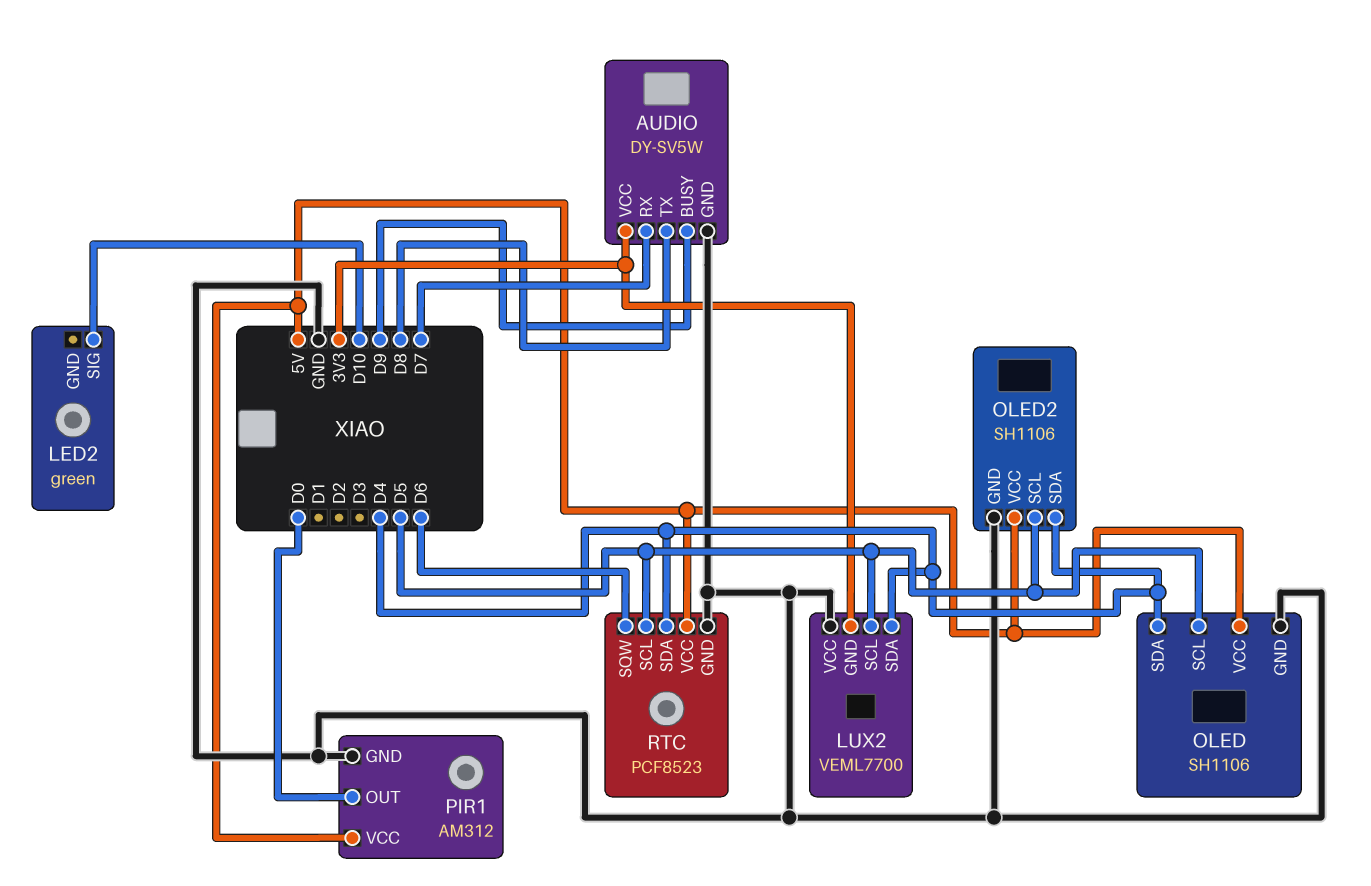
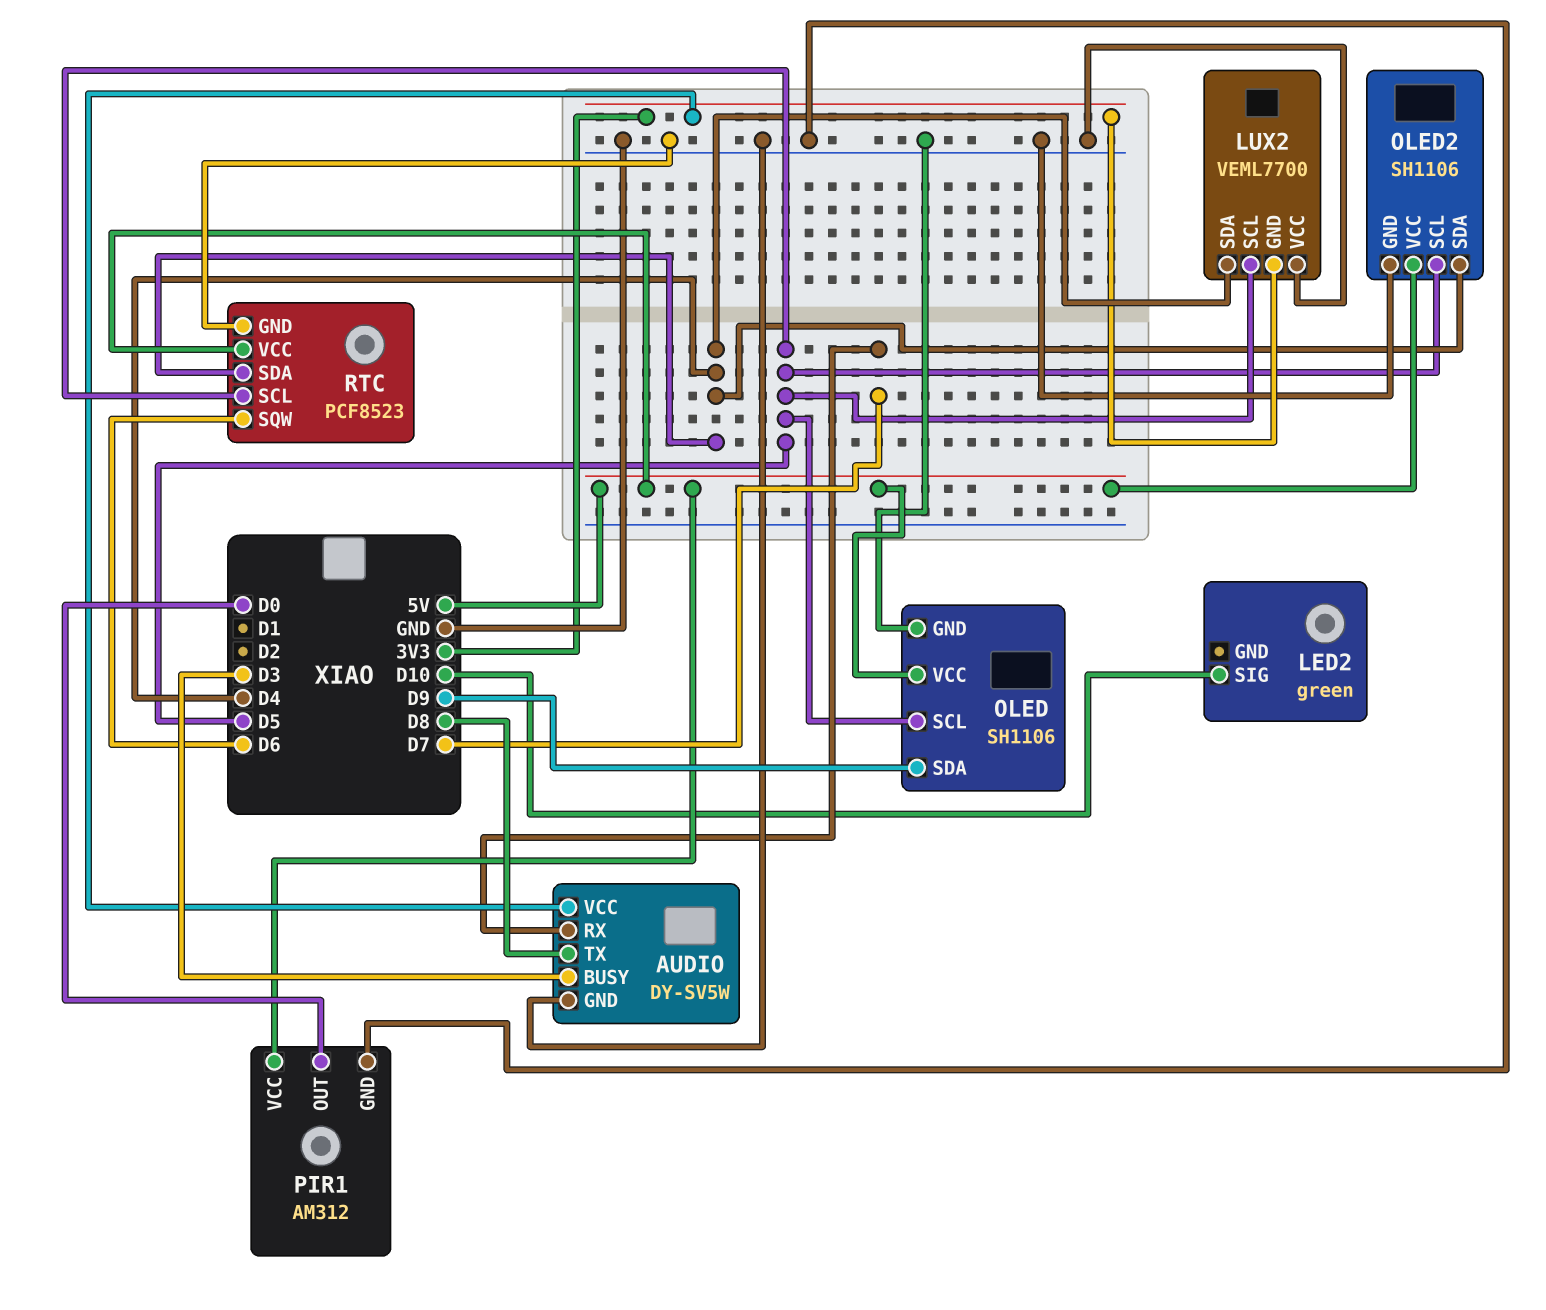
AUDIO pin BUSY: D9 -> D3
OLED pin SDA: D4 -> D9

